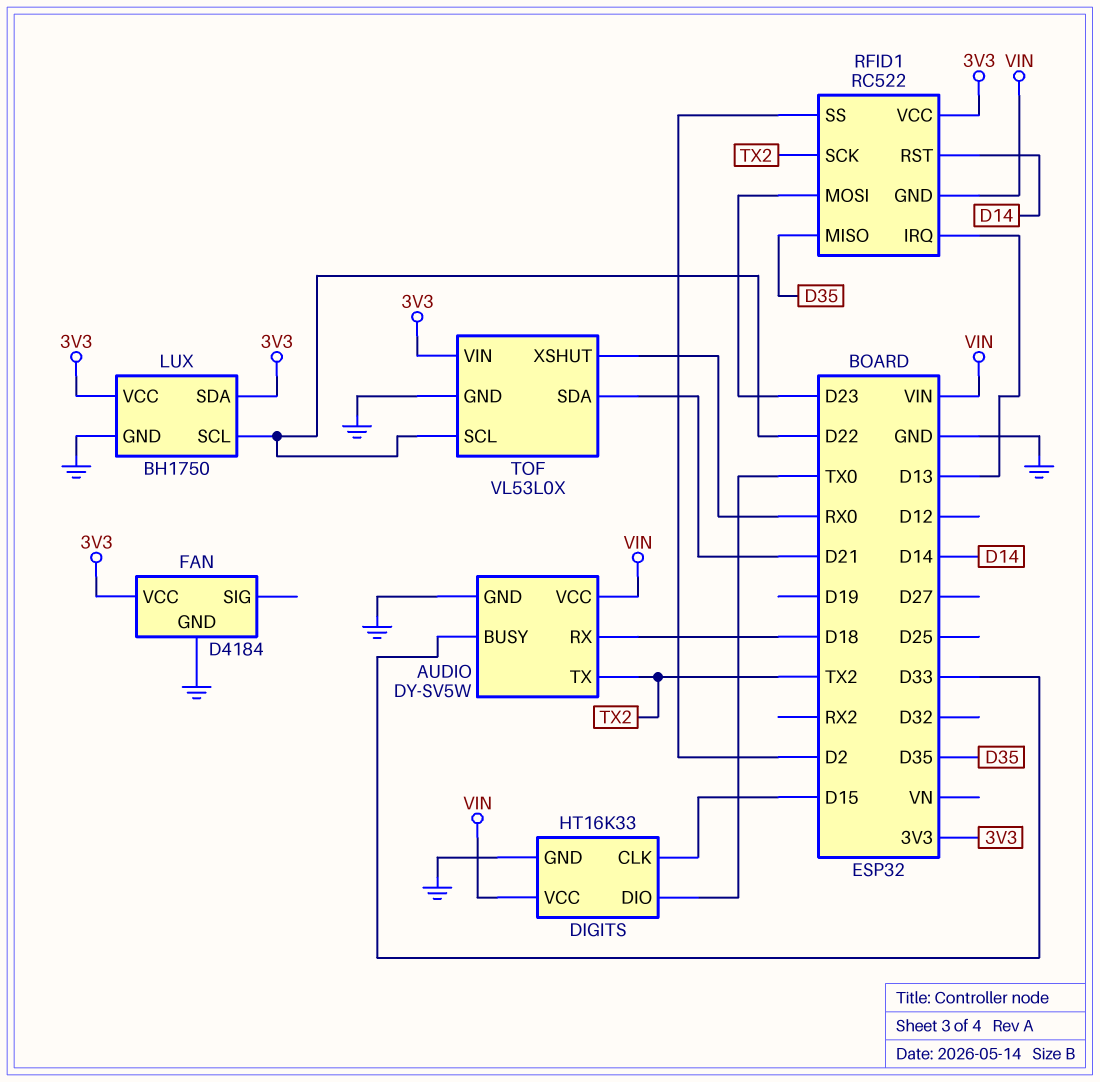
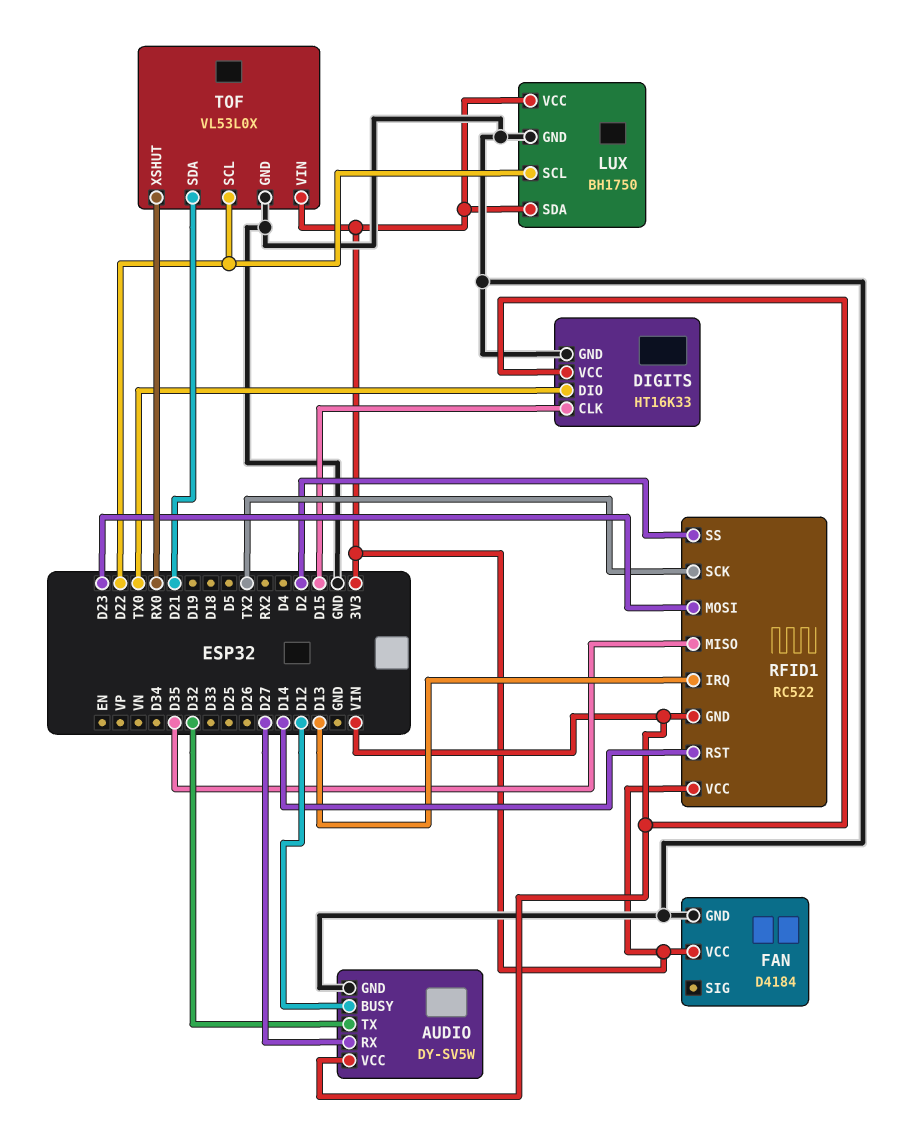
AUDIO pin BUSY: D33 -> D12
AUDIO pin RX: D18 -> D27
AUDIO pin TX: TX2 -> D32

